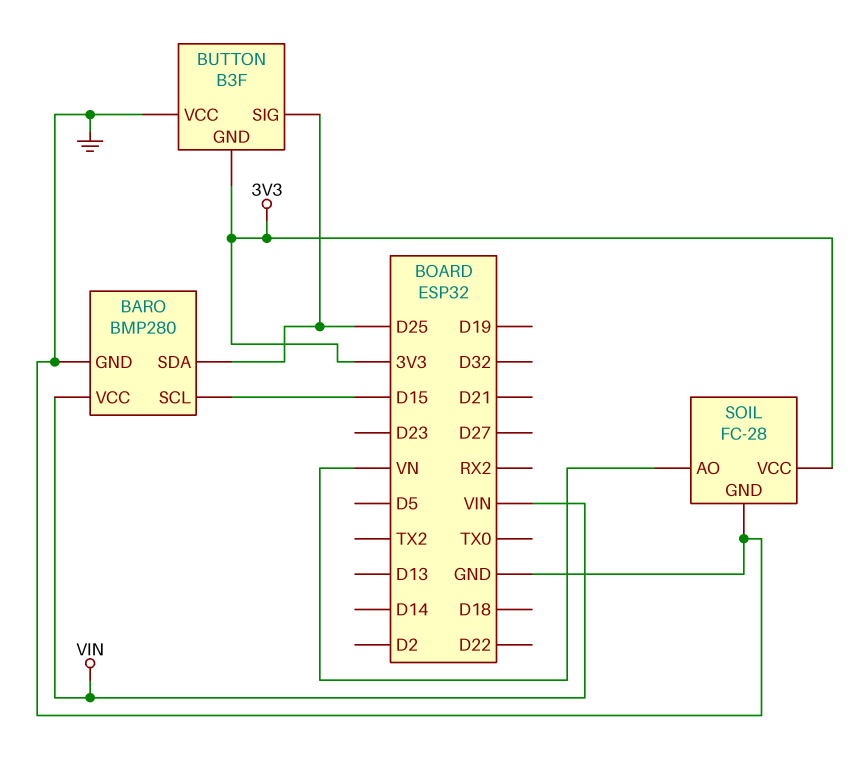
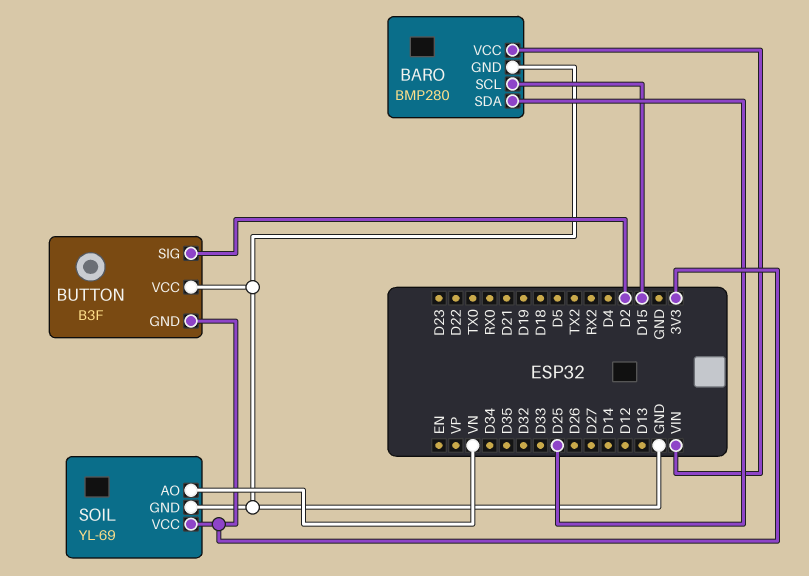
BUTTON pin SIG: D25 -> D2
SOIL: FC-28 -> YL-69

